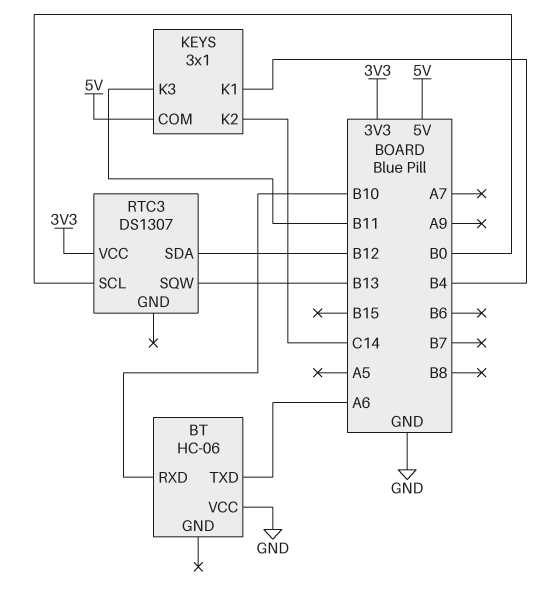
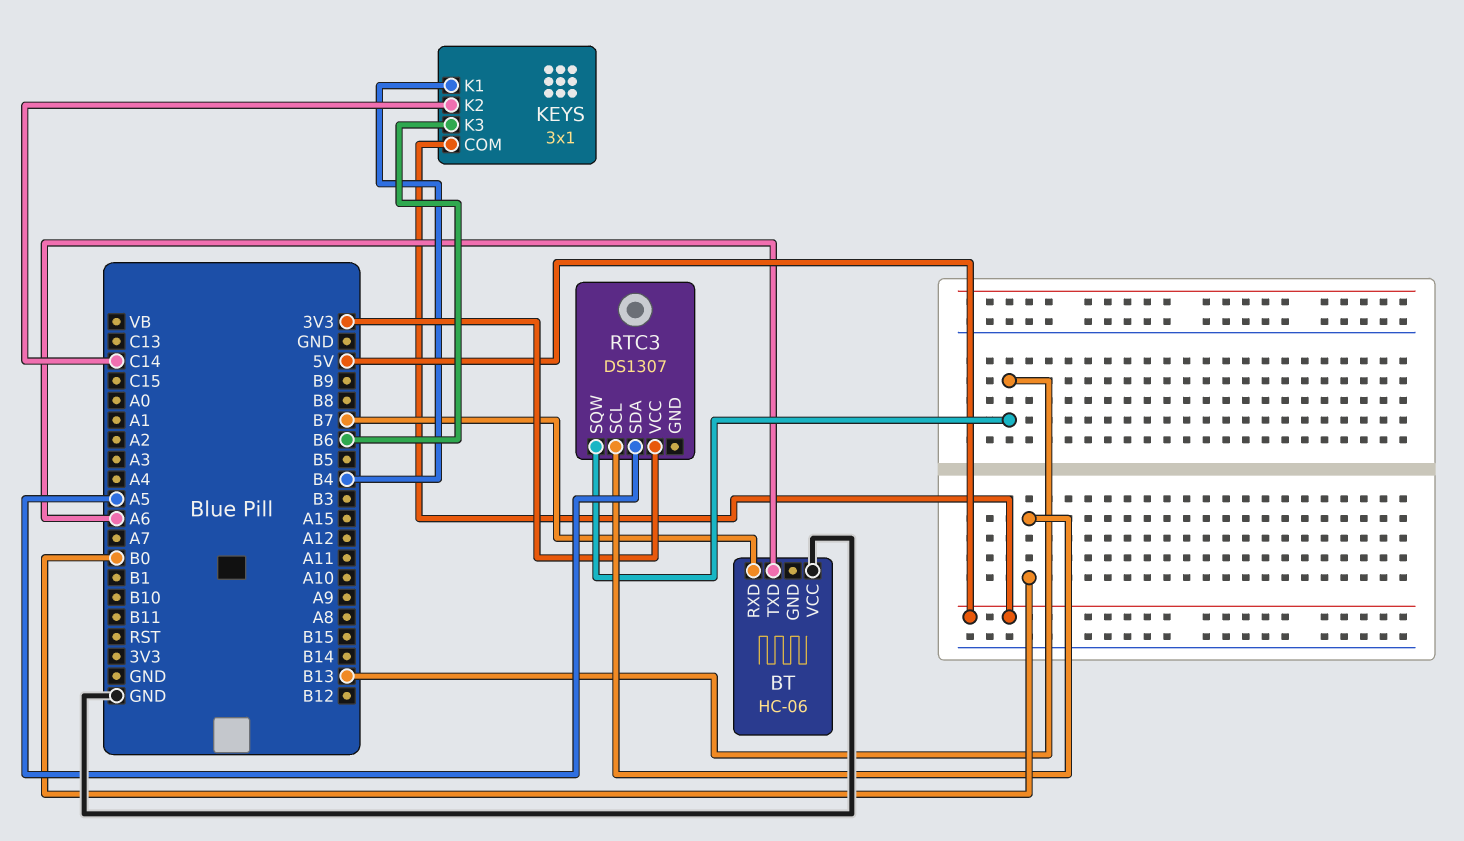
BT pin RXD: B10 -> B7
KEYS pin K3: B11 -> B6
RTC3 pin SDA: B12 -> A5

